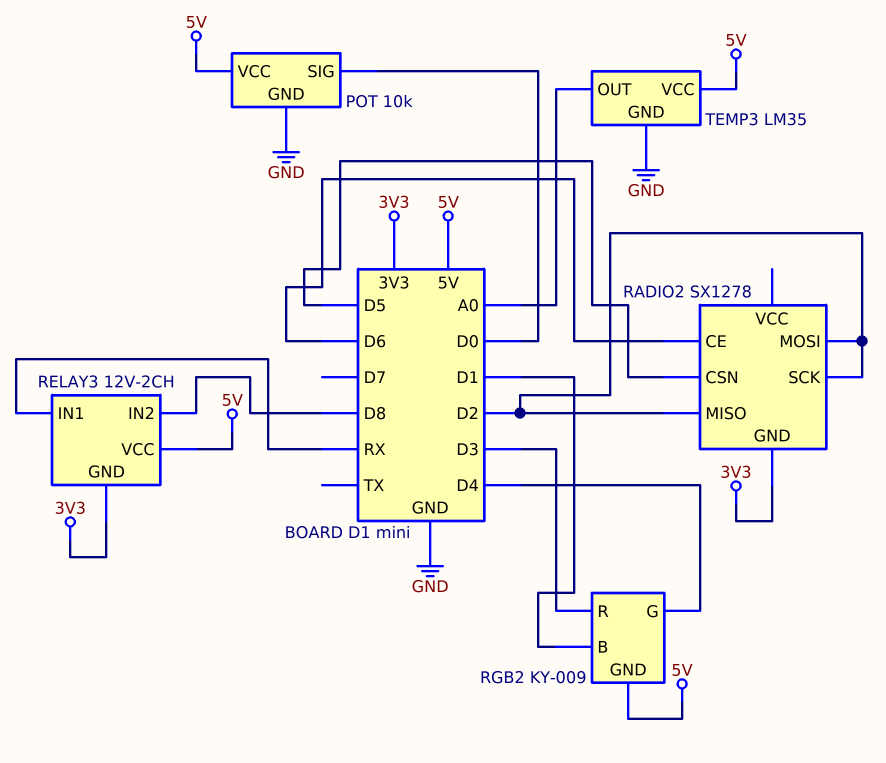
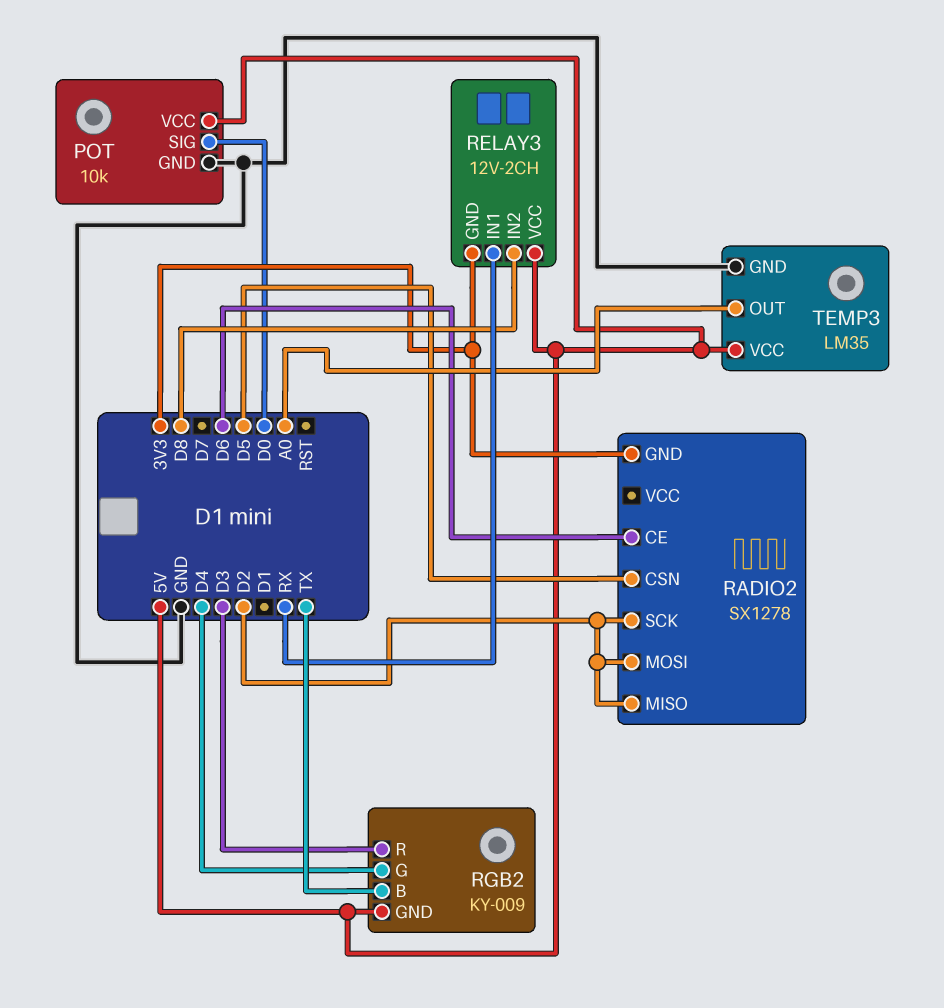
RGB2 pin B: D1 -> TX

